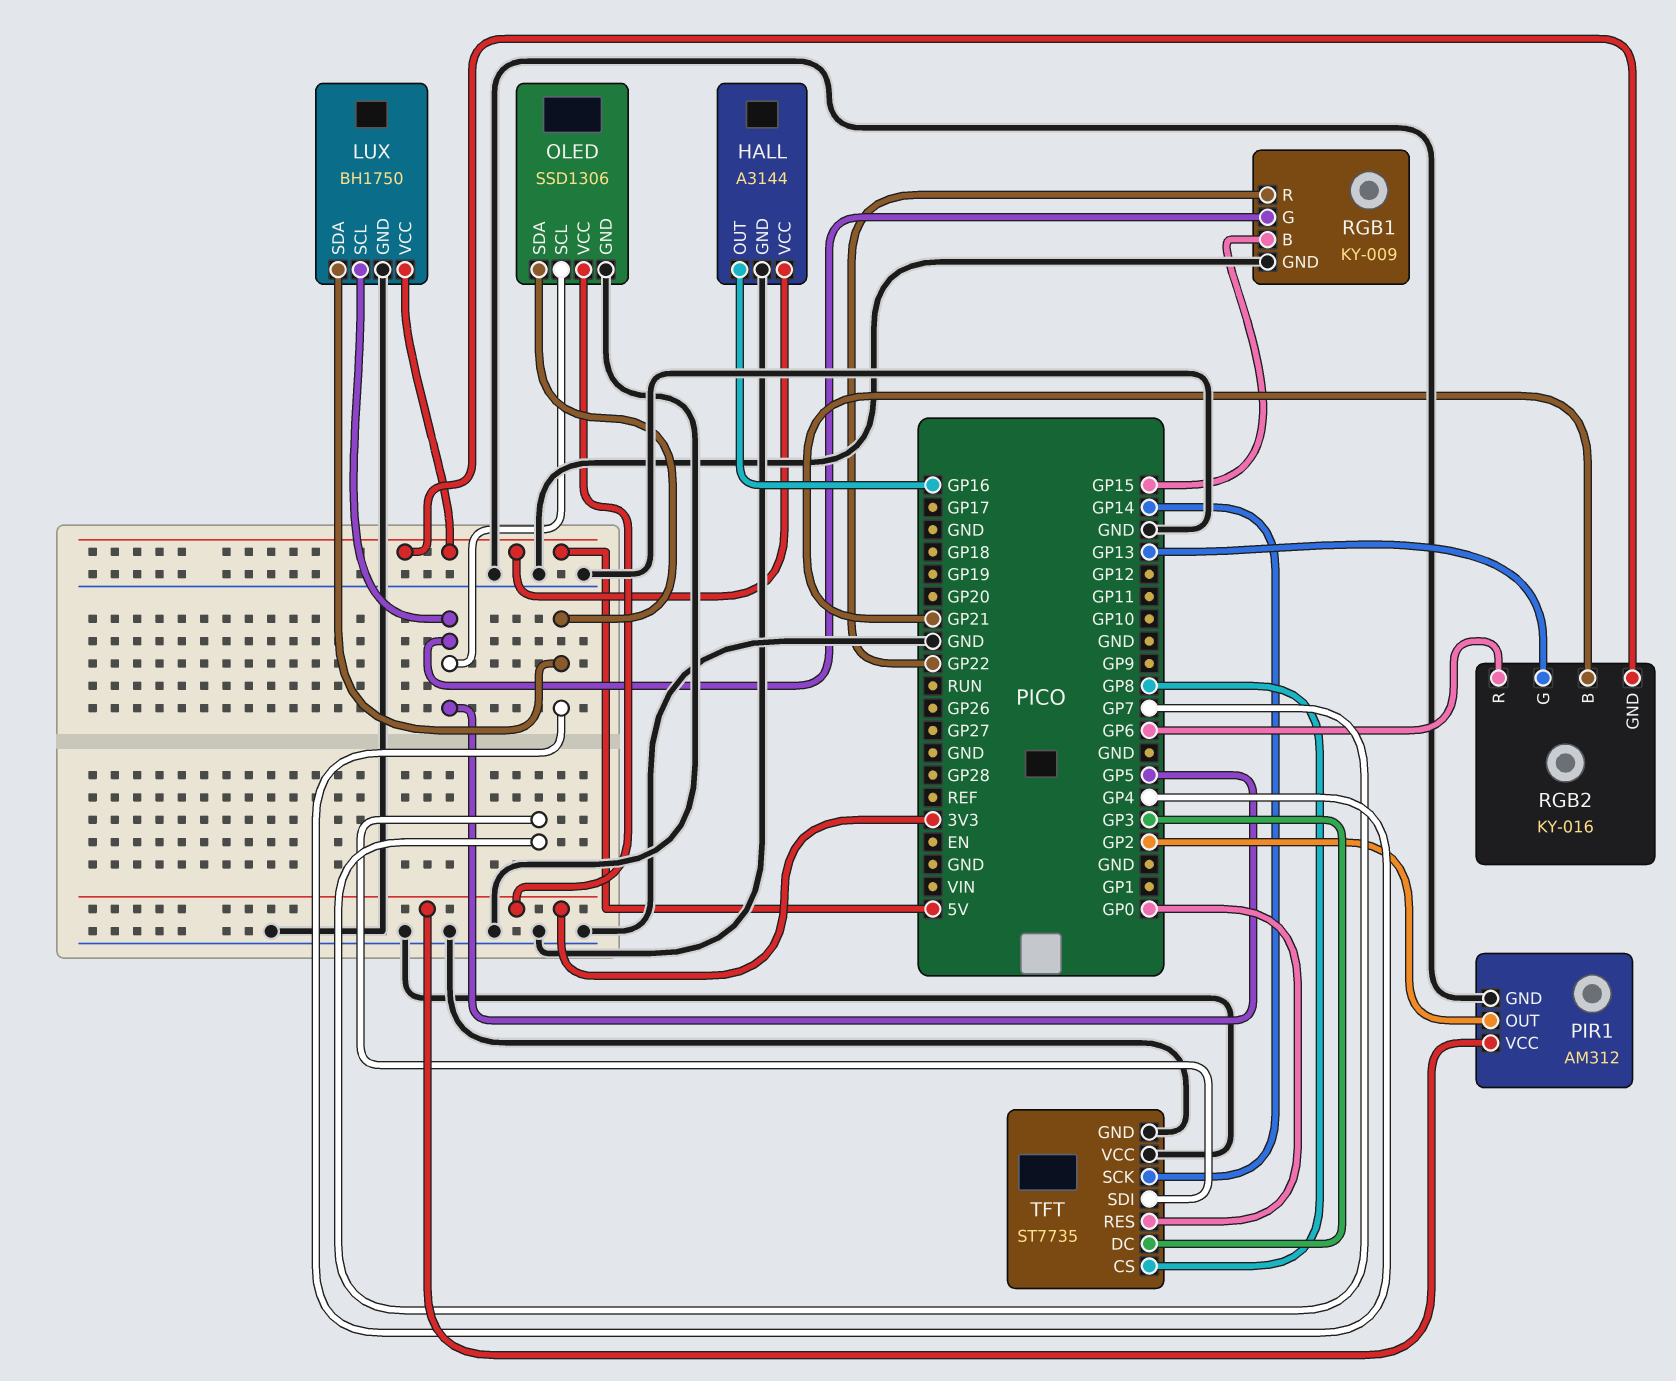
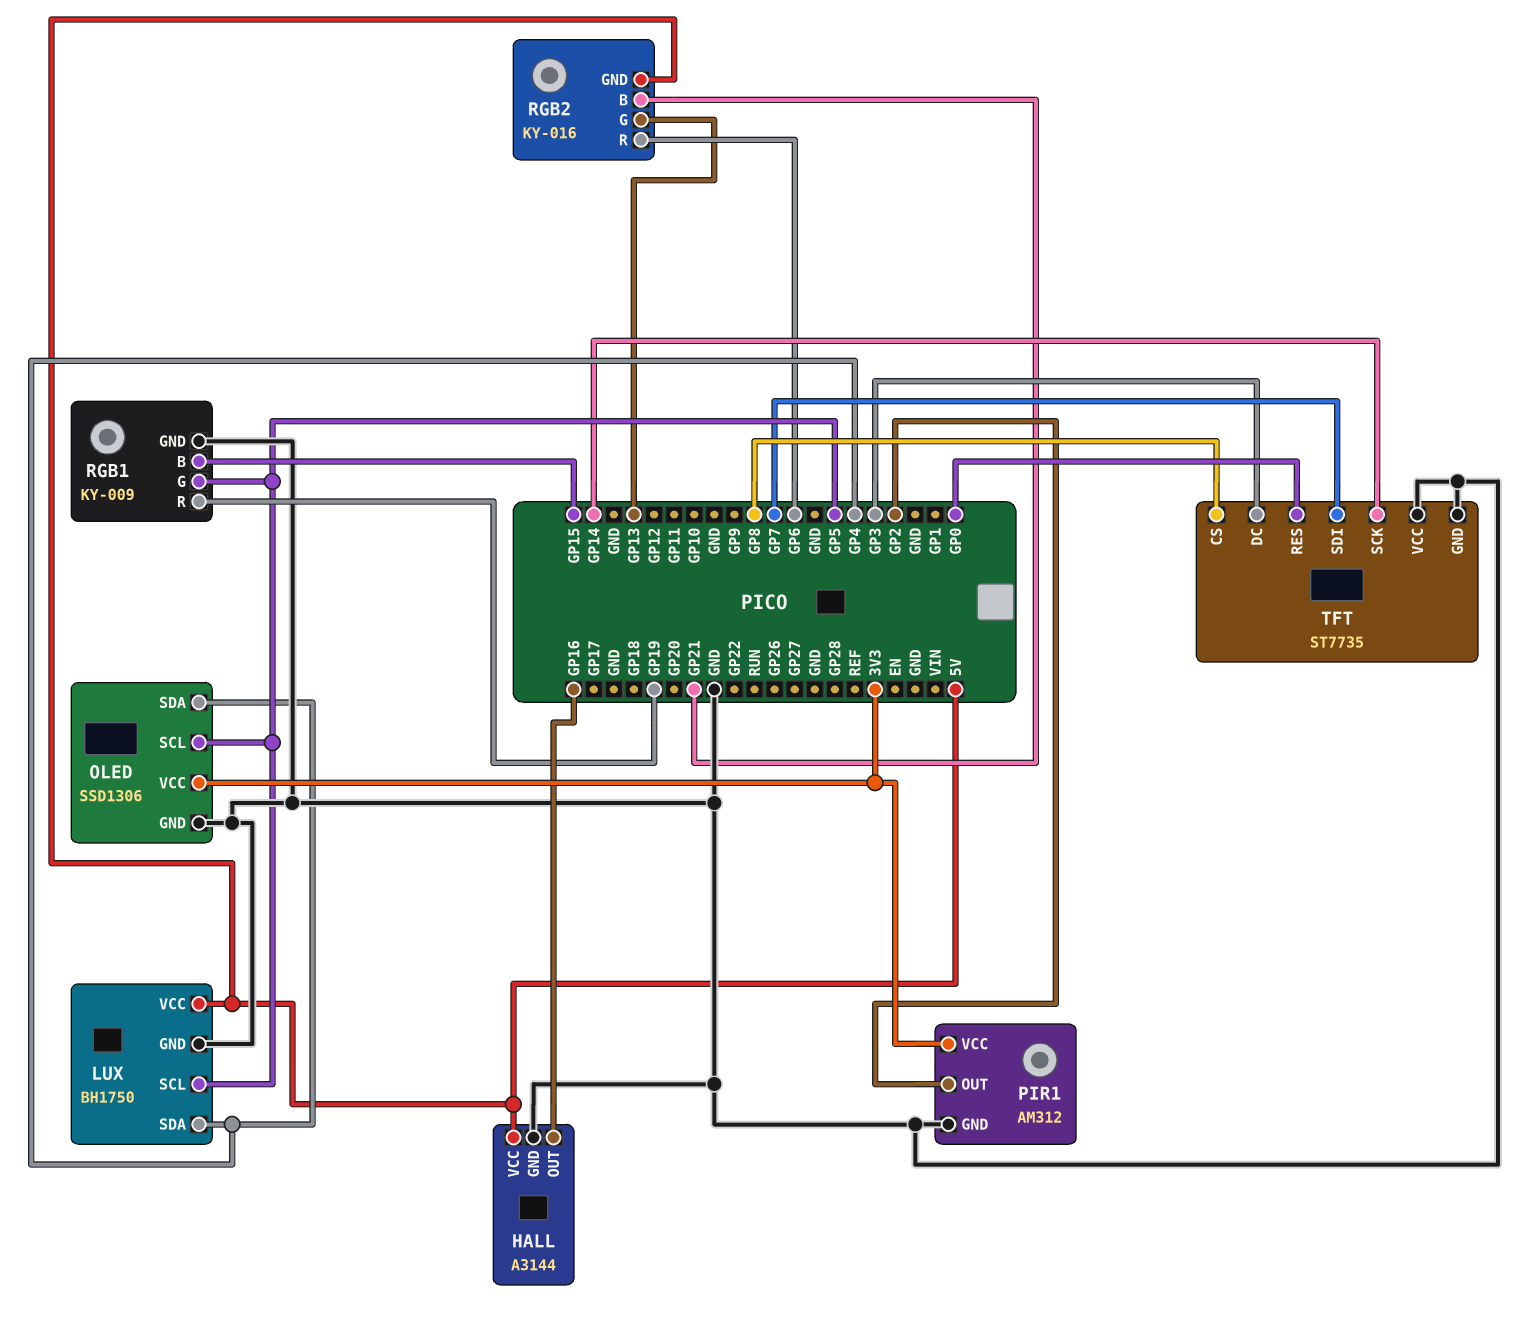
RGB1 pin R: GP22 -> GP19

